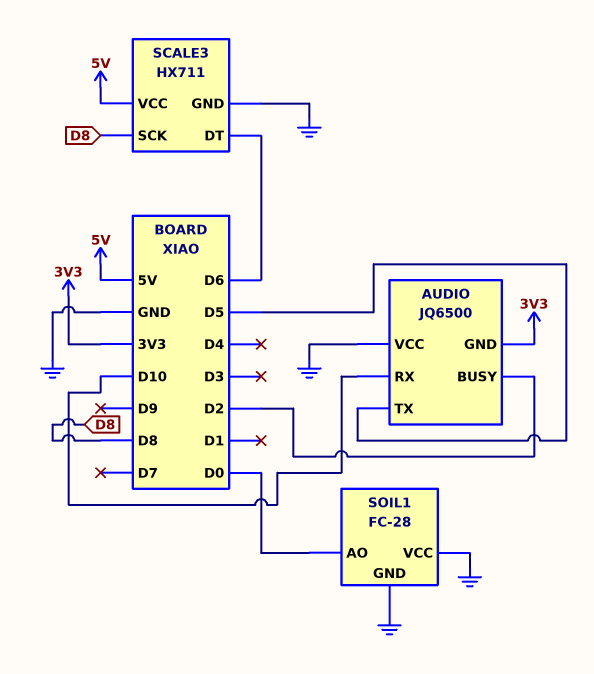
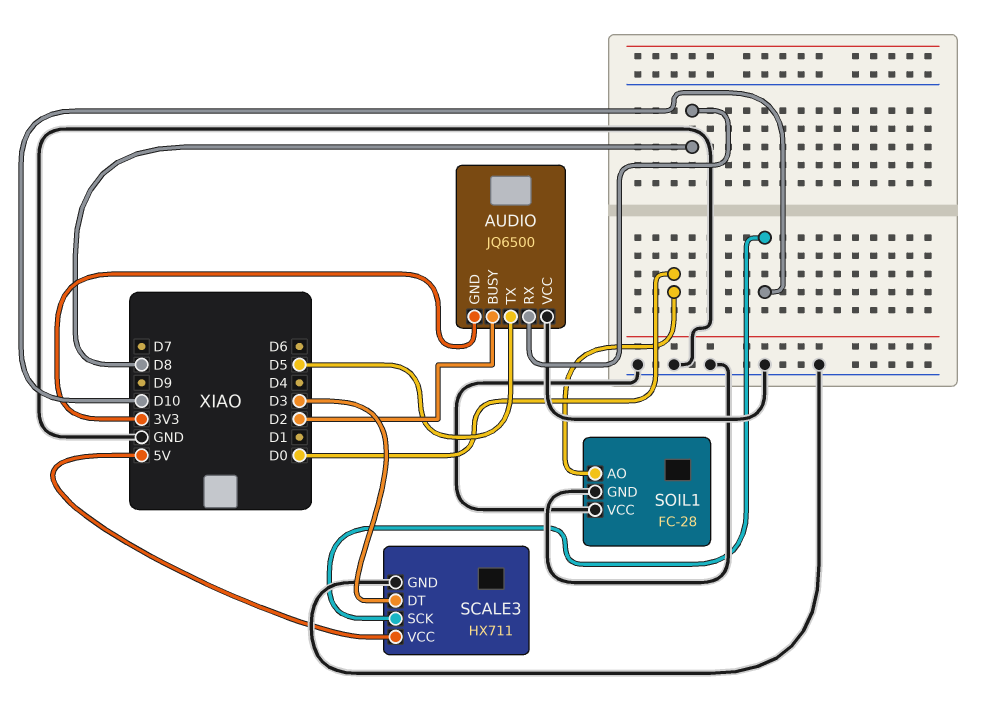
AUDIO pin RX: D10 -> D8
SCALE3 pin DT: D6 -> D3
SCALE3 pin SCK: D8 -> D10

